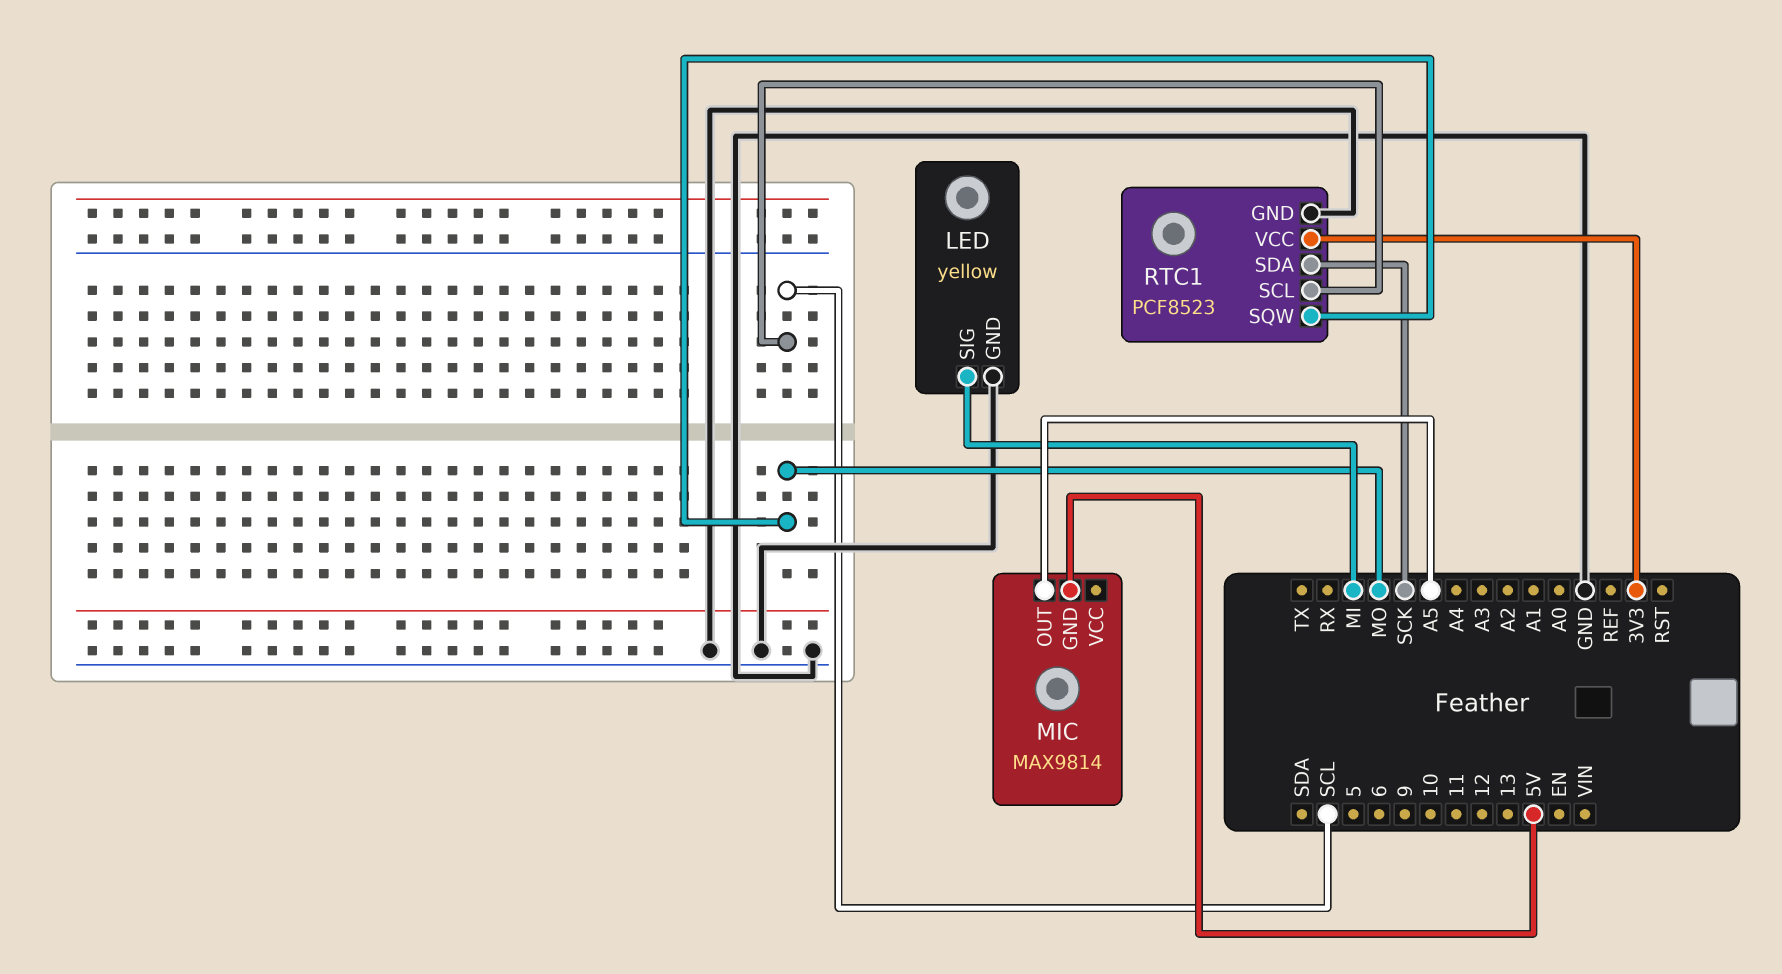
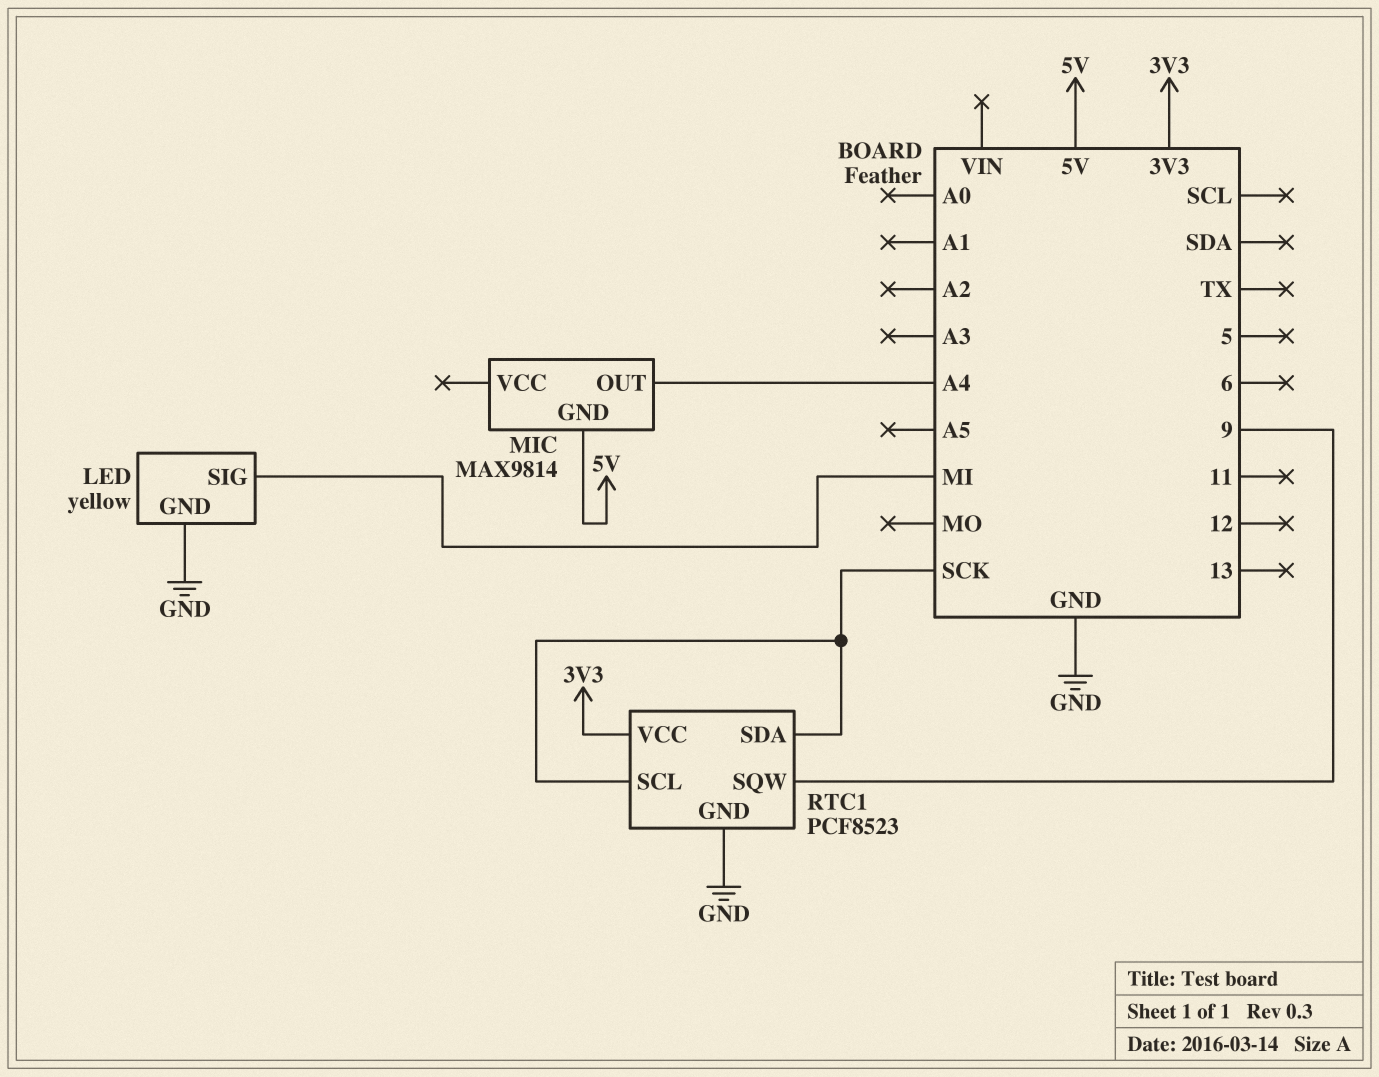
MIC pin OUT: A5 -> A4
RTC1 pin SCL: SCL -> SCK
RTC1 pin SQW: MO -> 9

